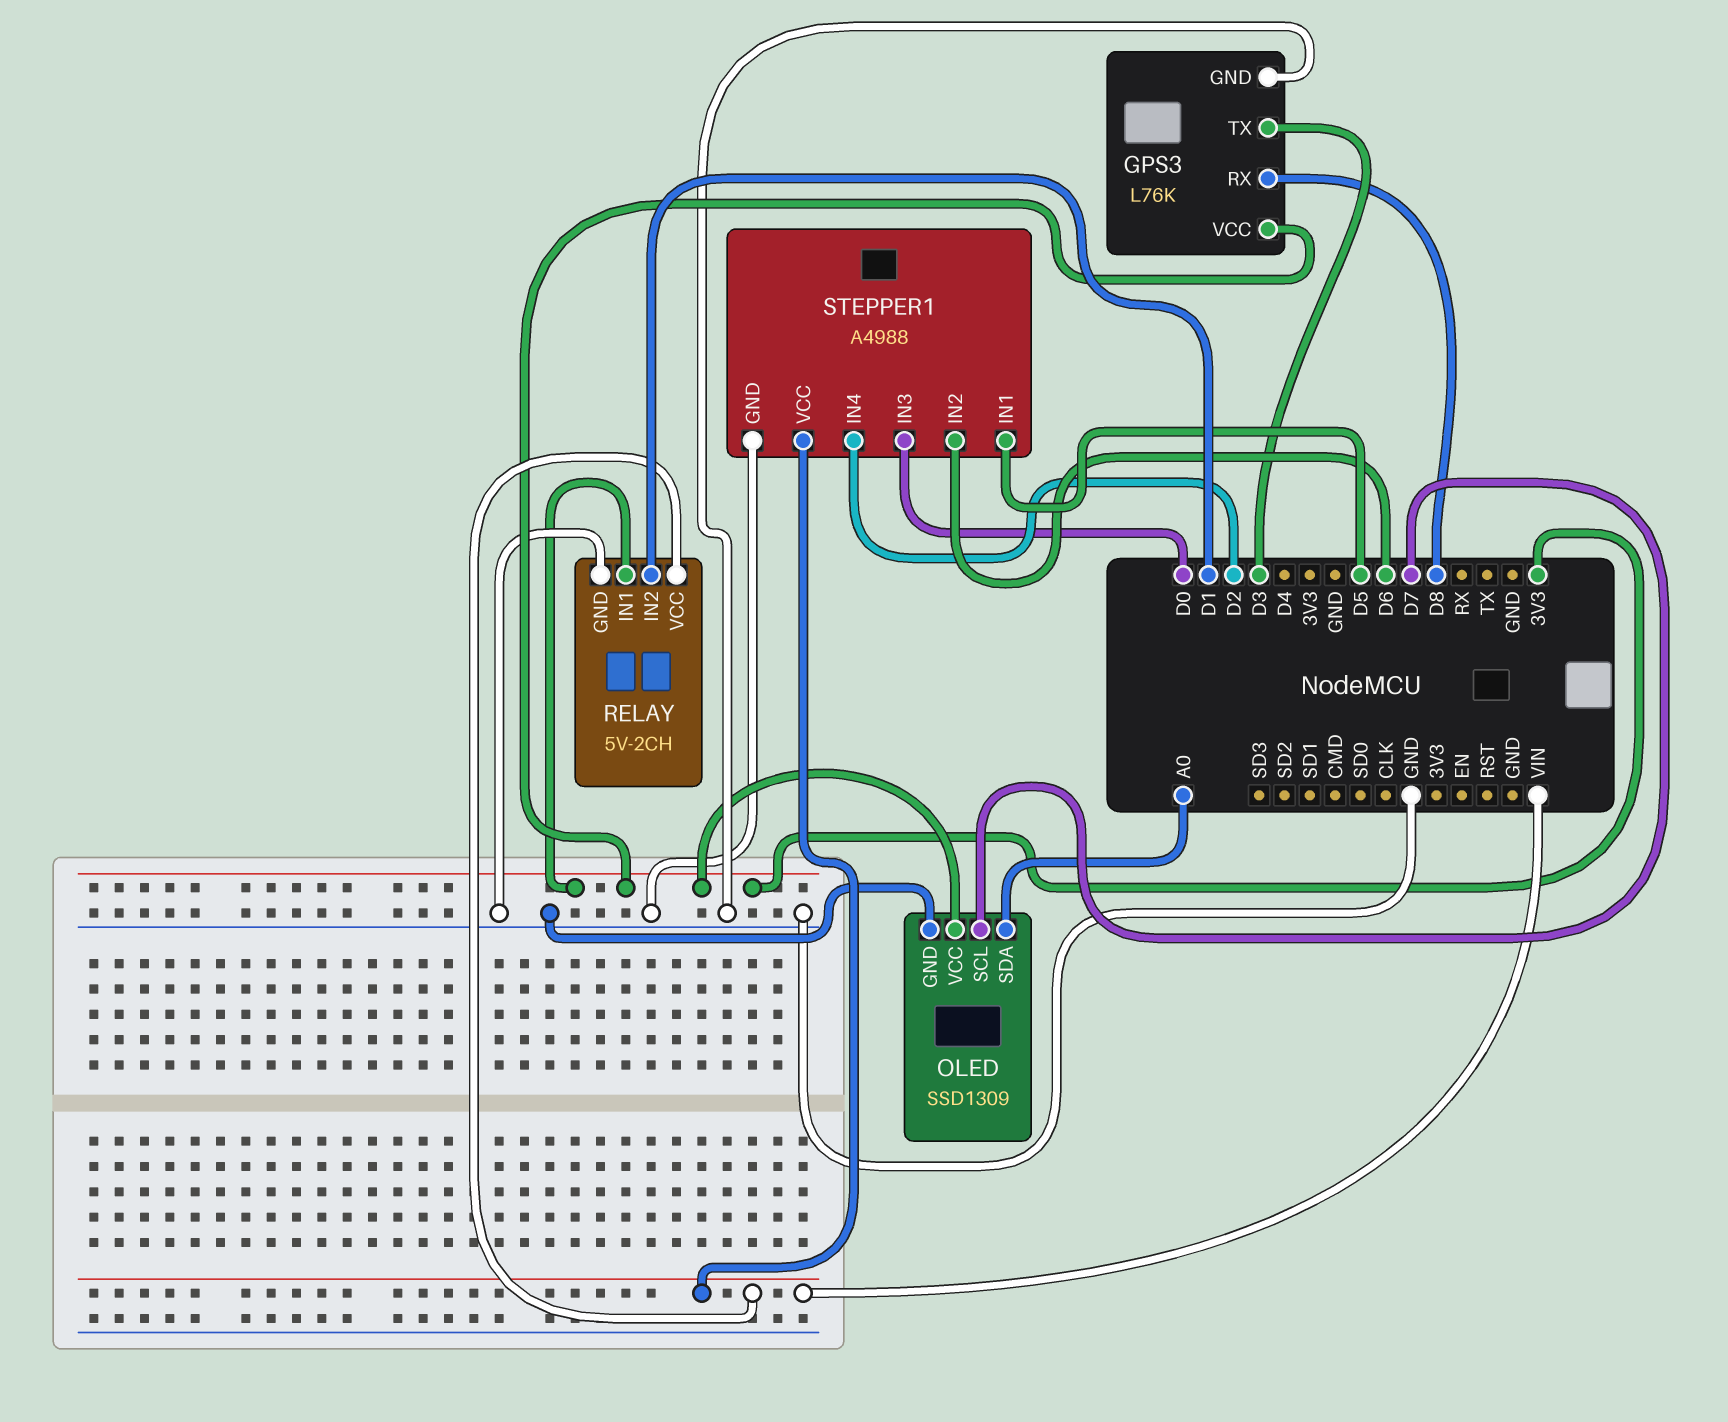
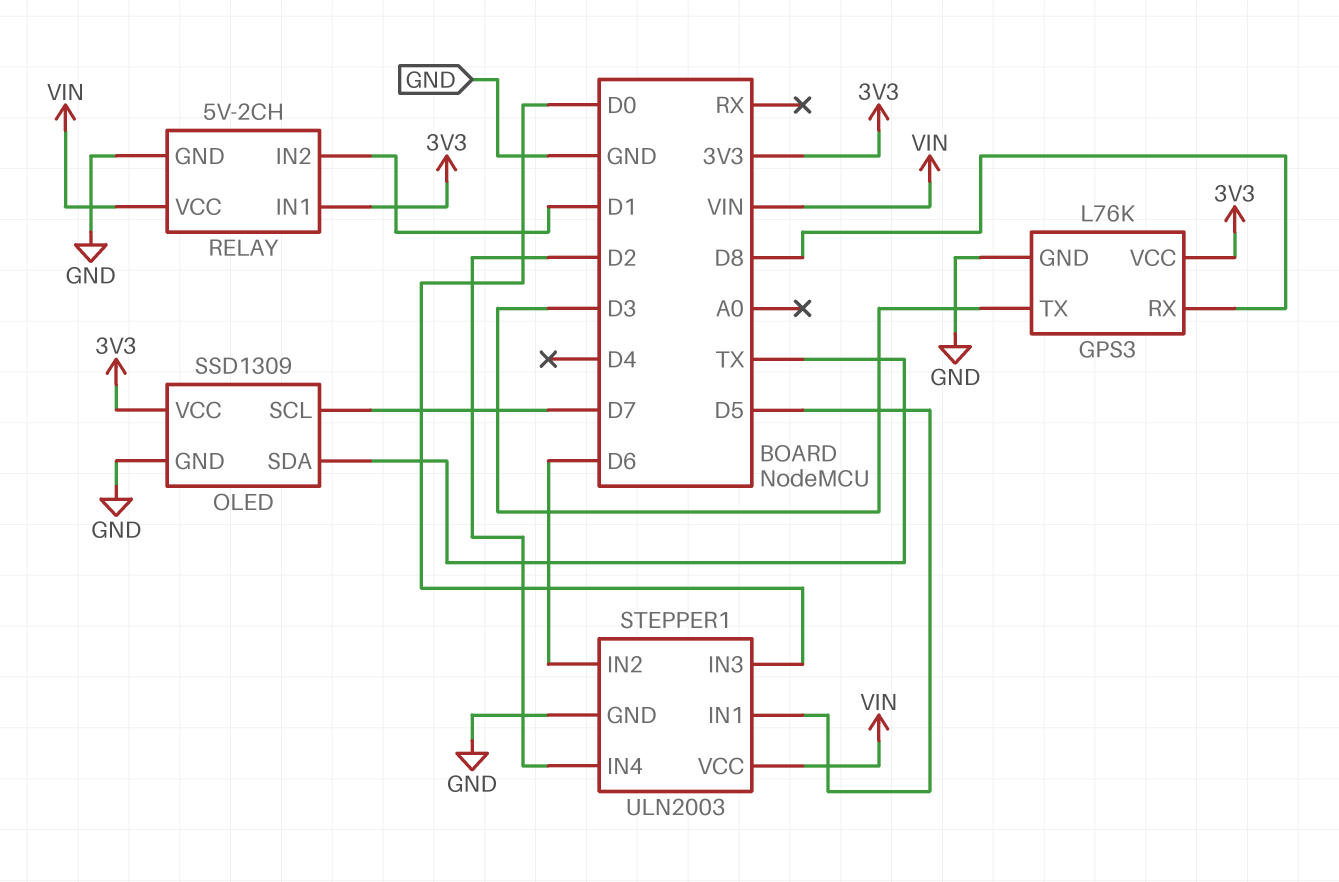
OLED pin SDA: A0 -> TX
STEPPER1: A4988 -> ULN2003

